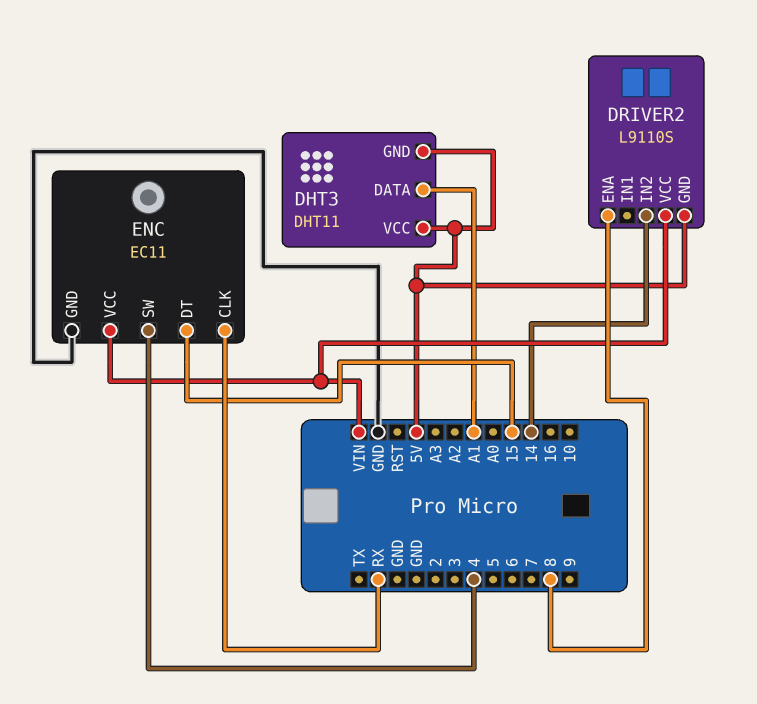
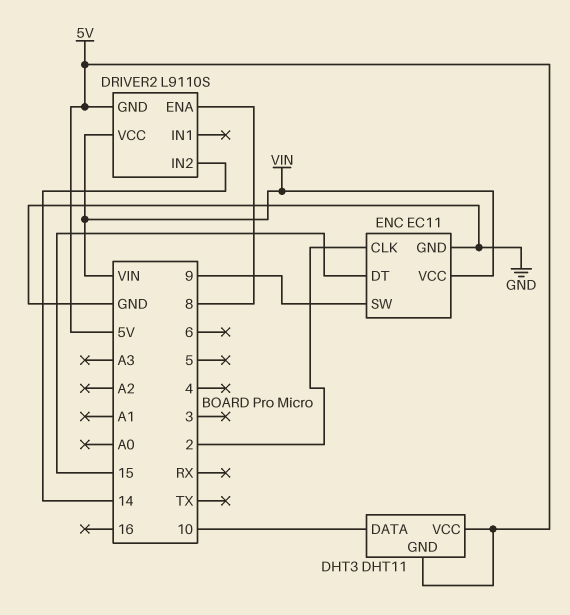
DHT3 pin DATA: A1 -> 10
ENC pin CLK: RX -> 2
ENC pin SW: 4 -> 9

